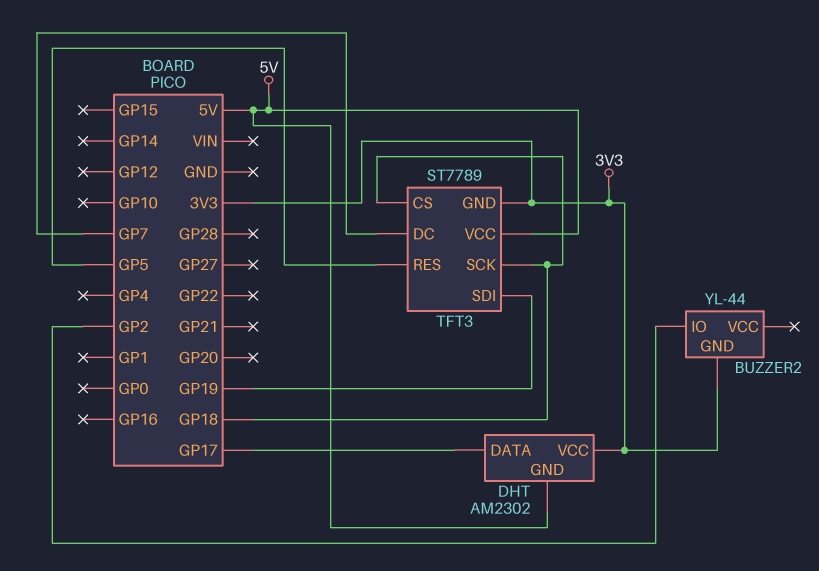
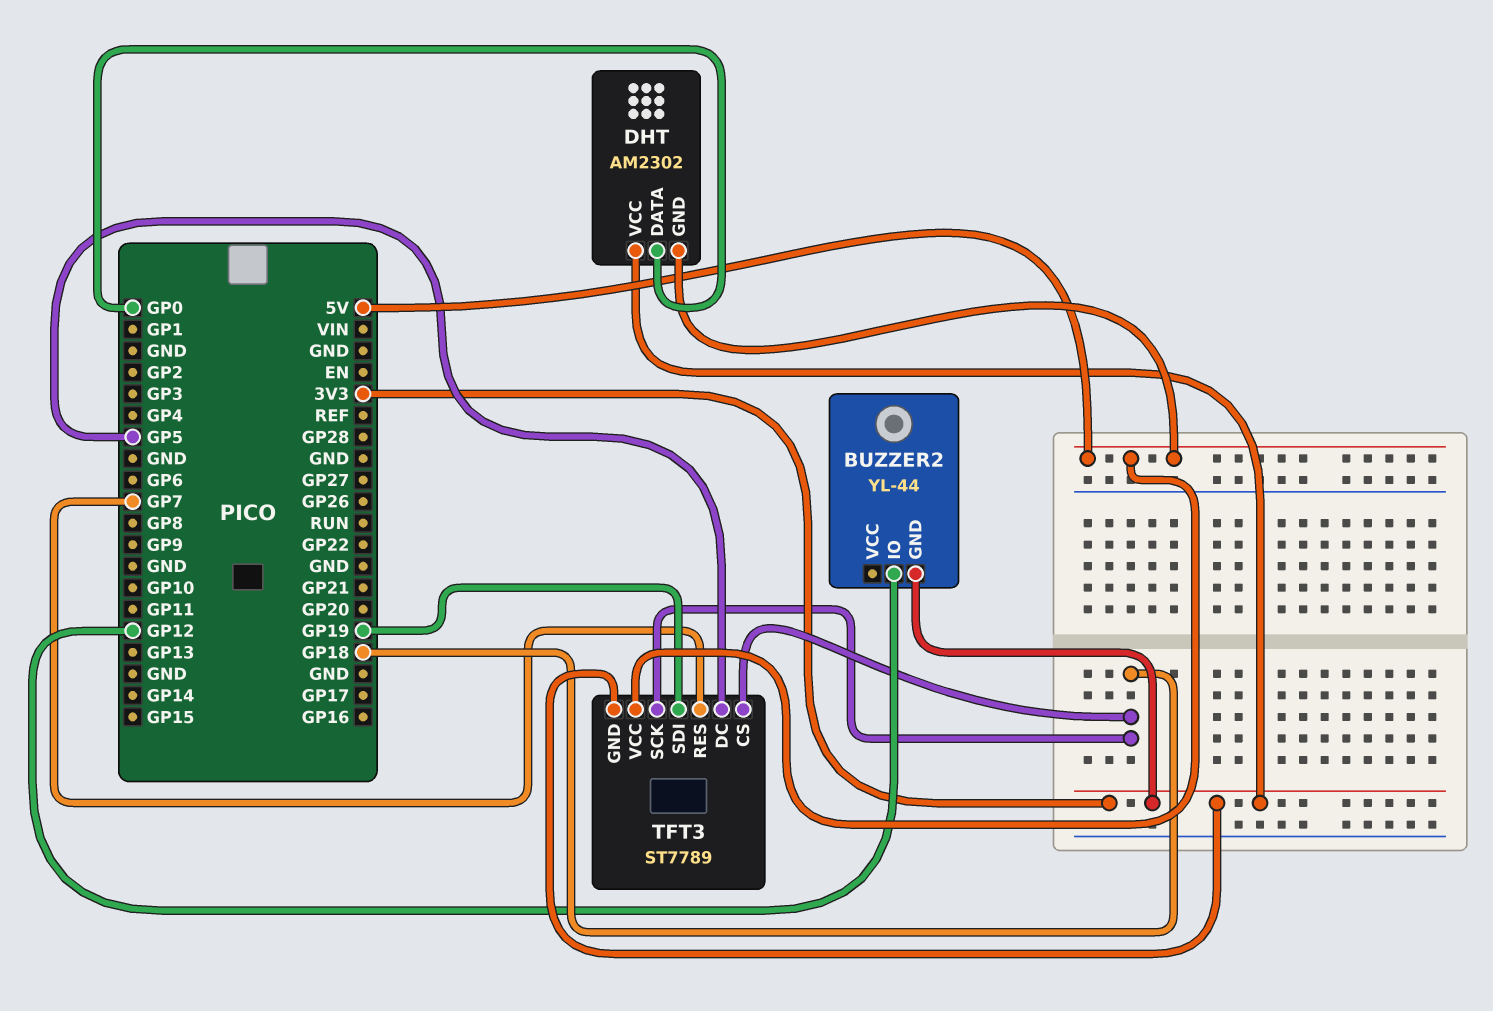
BUZZER2 pin IO: GP2 -> GP12
DHT pin DATA: GP17 -> GP0
TFT3 pin DC: GP7 -> GP5
TFT3 pin RES: GP5 -> GP7

